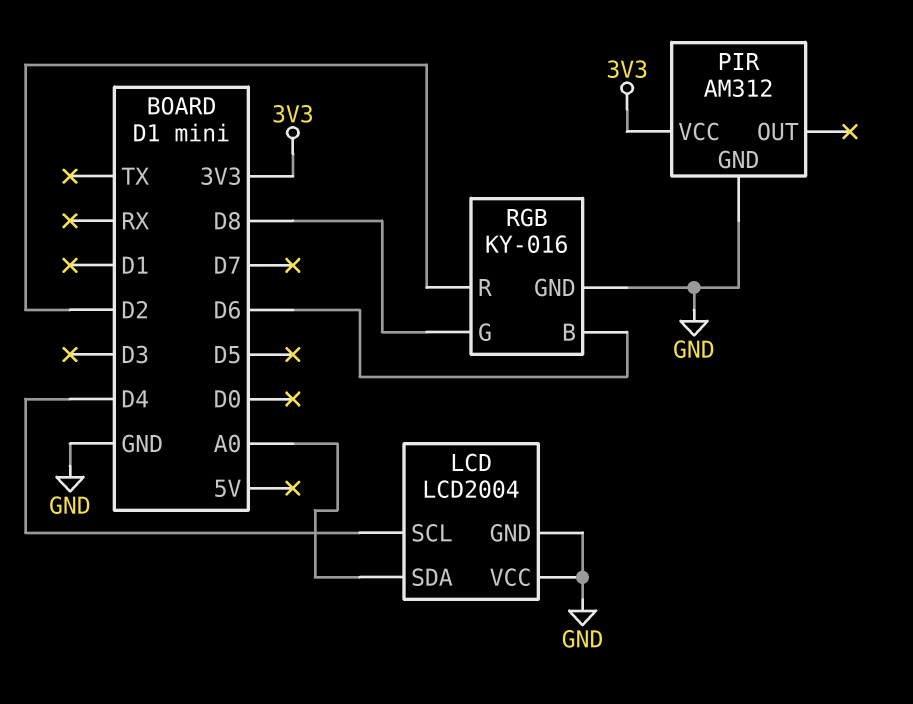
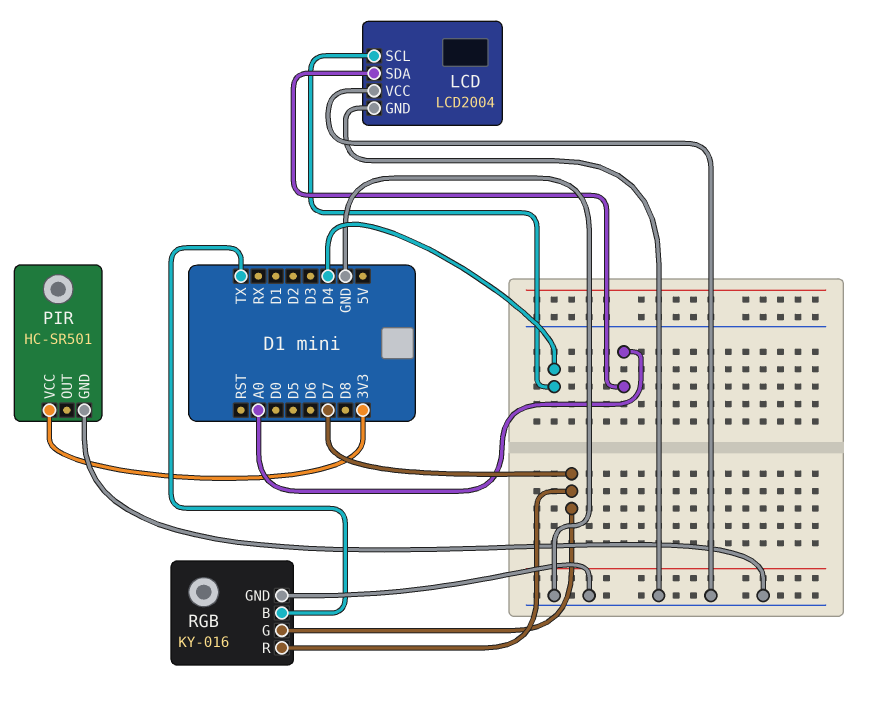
PIR: AM312 -> HC-SR501
RGB pin B: D6 -> TX
RGB pin G: D8 -> D7
RGB pin R: D2 -> D7

